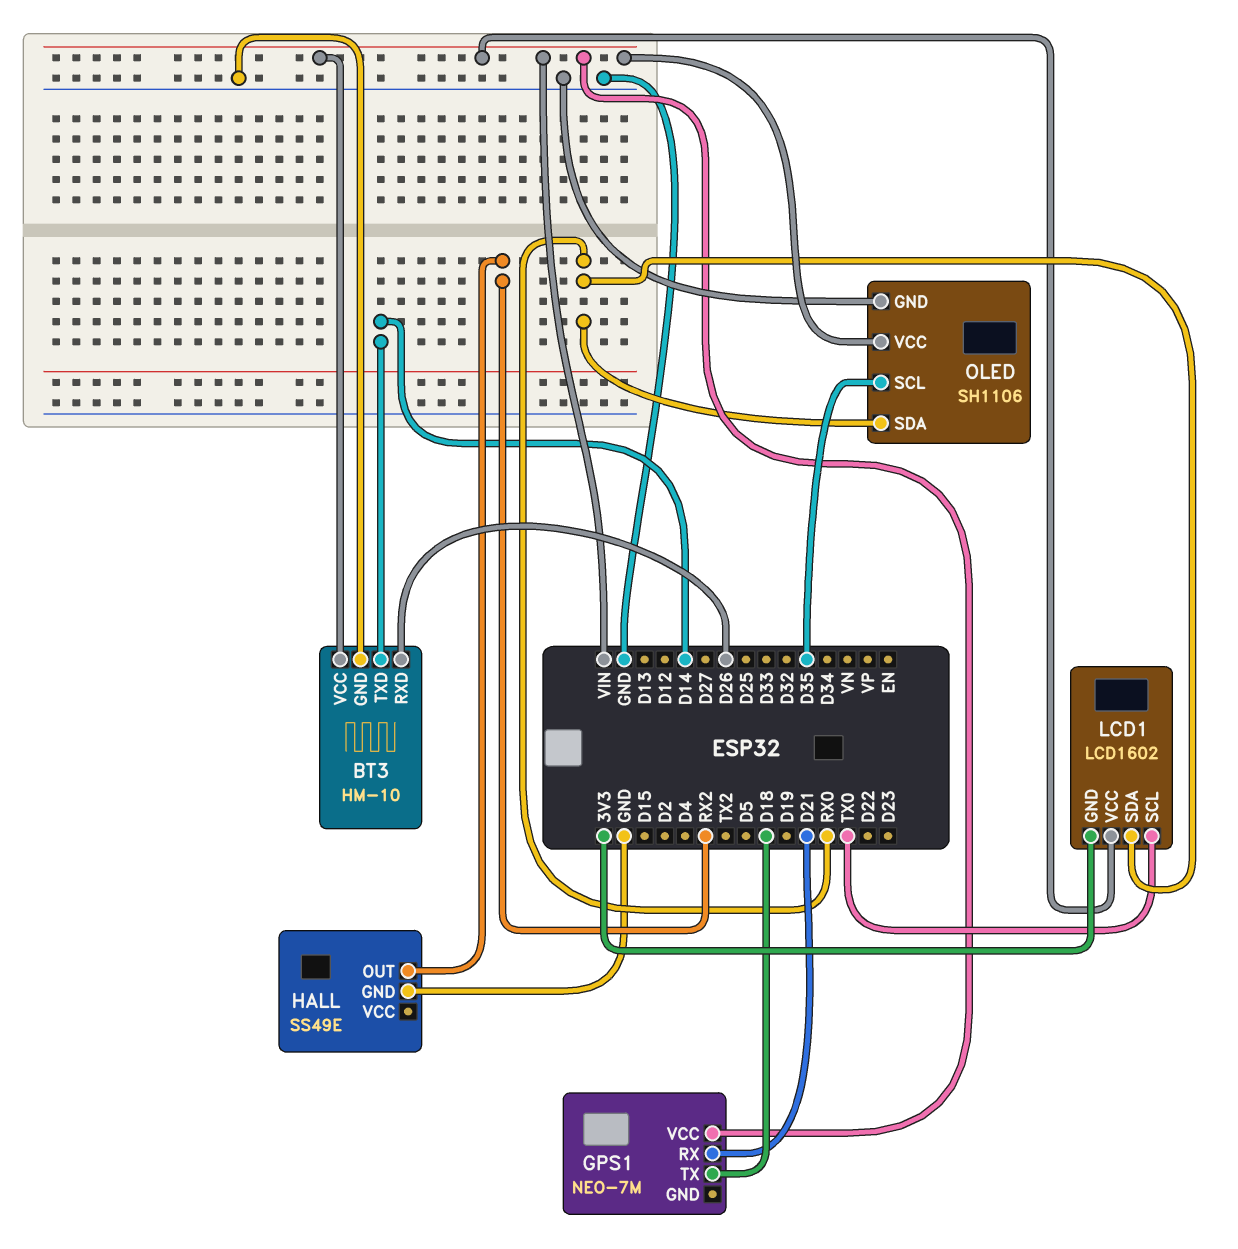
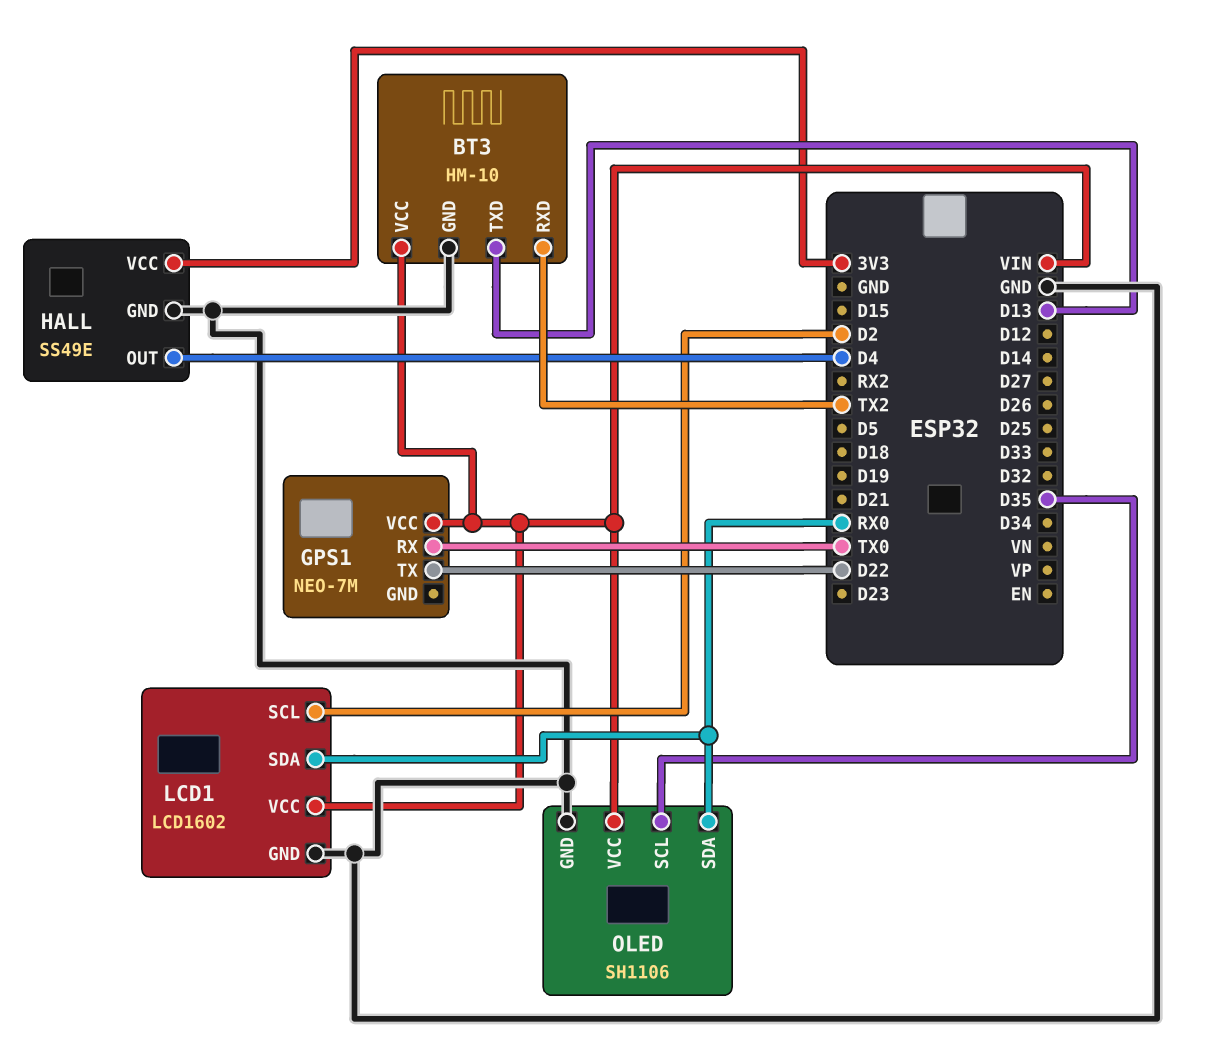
BT3 pin RXD: D26 -> TX2
BT3 pin TXD: D14 -> D13
GPS1 pin RX: D21 -> TX0
GPS1 pin TX: D18 -> D22
HALL pin OUT: RX2 -> D4
HALL pin VCC: none -> 3V3
LCD1 pin GND: 3V3 -> GND
LCD1 pin SCL: TX0 -> D2

